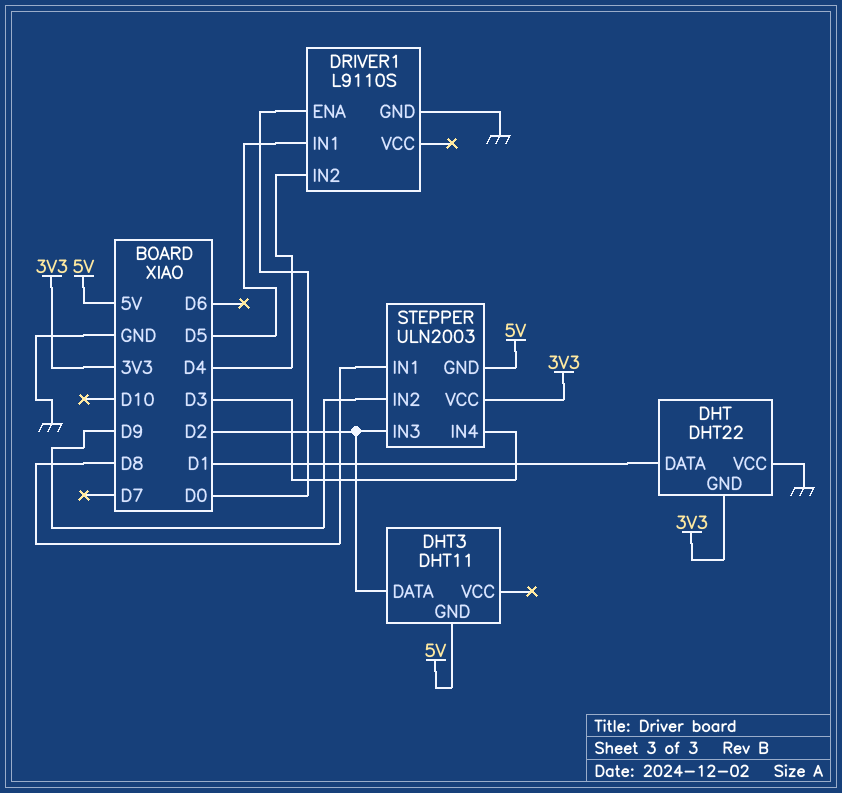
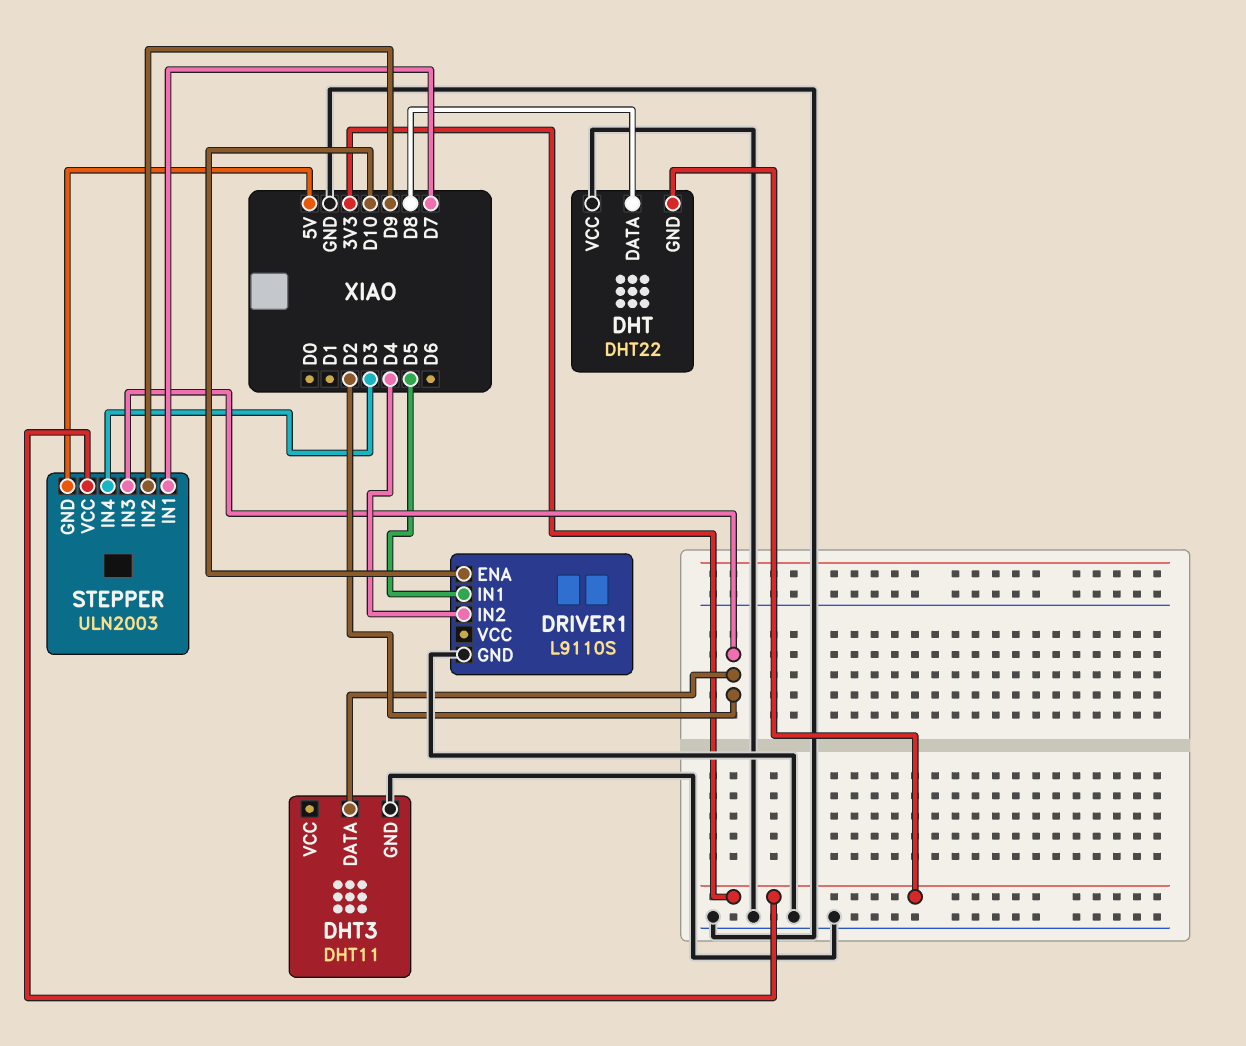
DHT pin DATA: D1 -> D8
DHT3 pin GND: 5V -> GND
DRIVER1 pin ENA: D0 -> D10
STEPPER pin IN1: D8 -> D7

